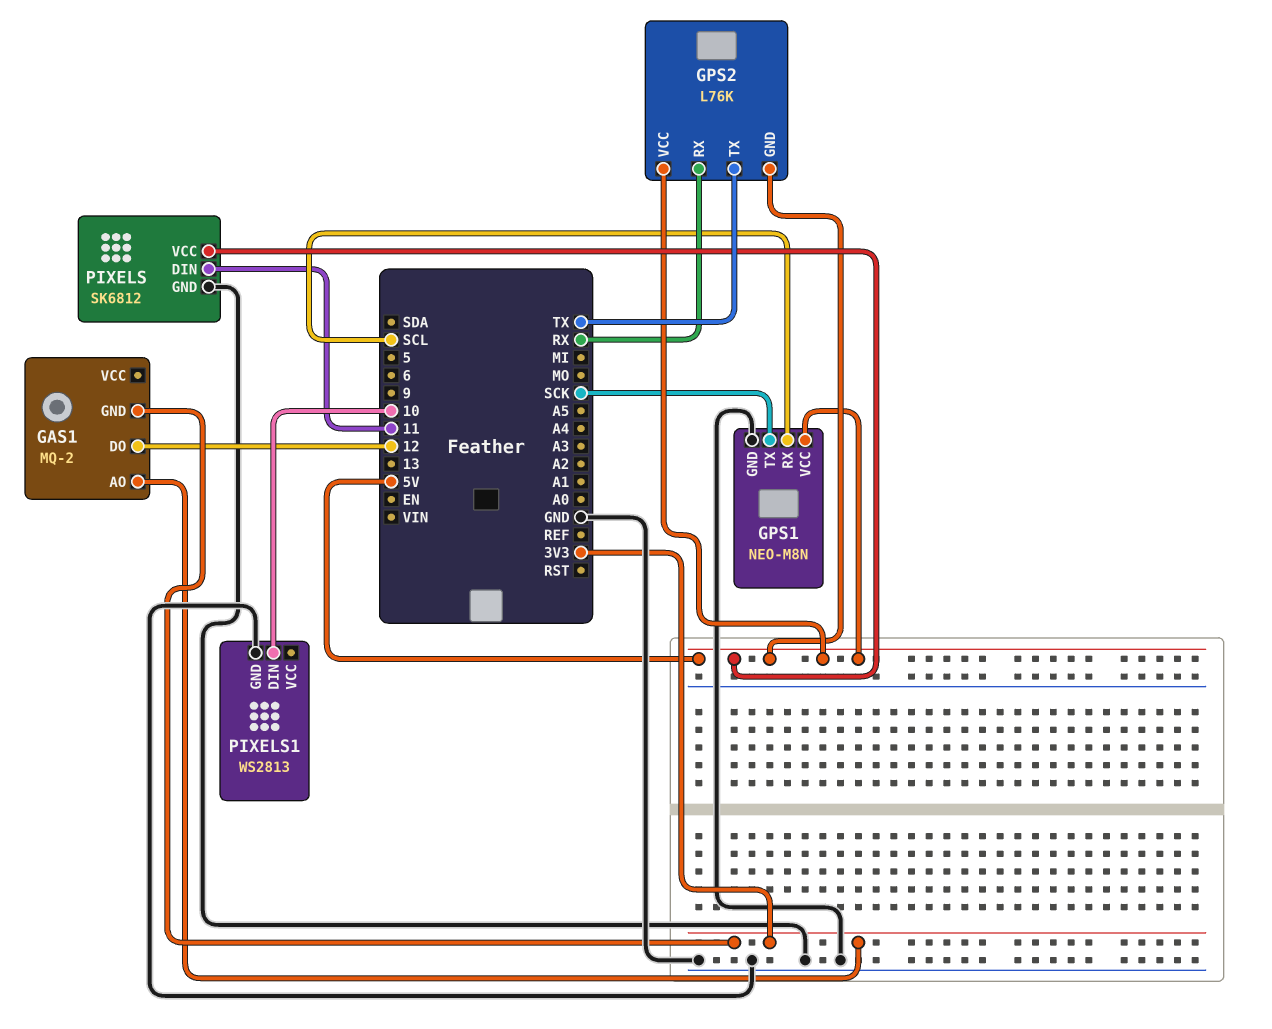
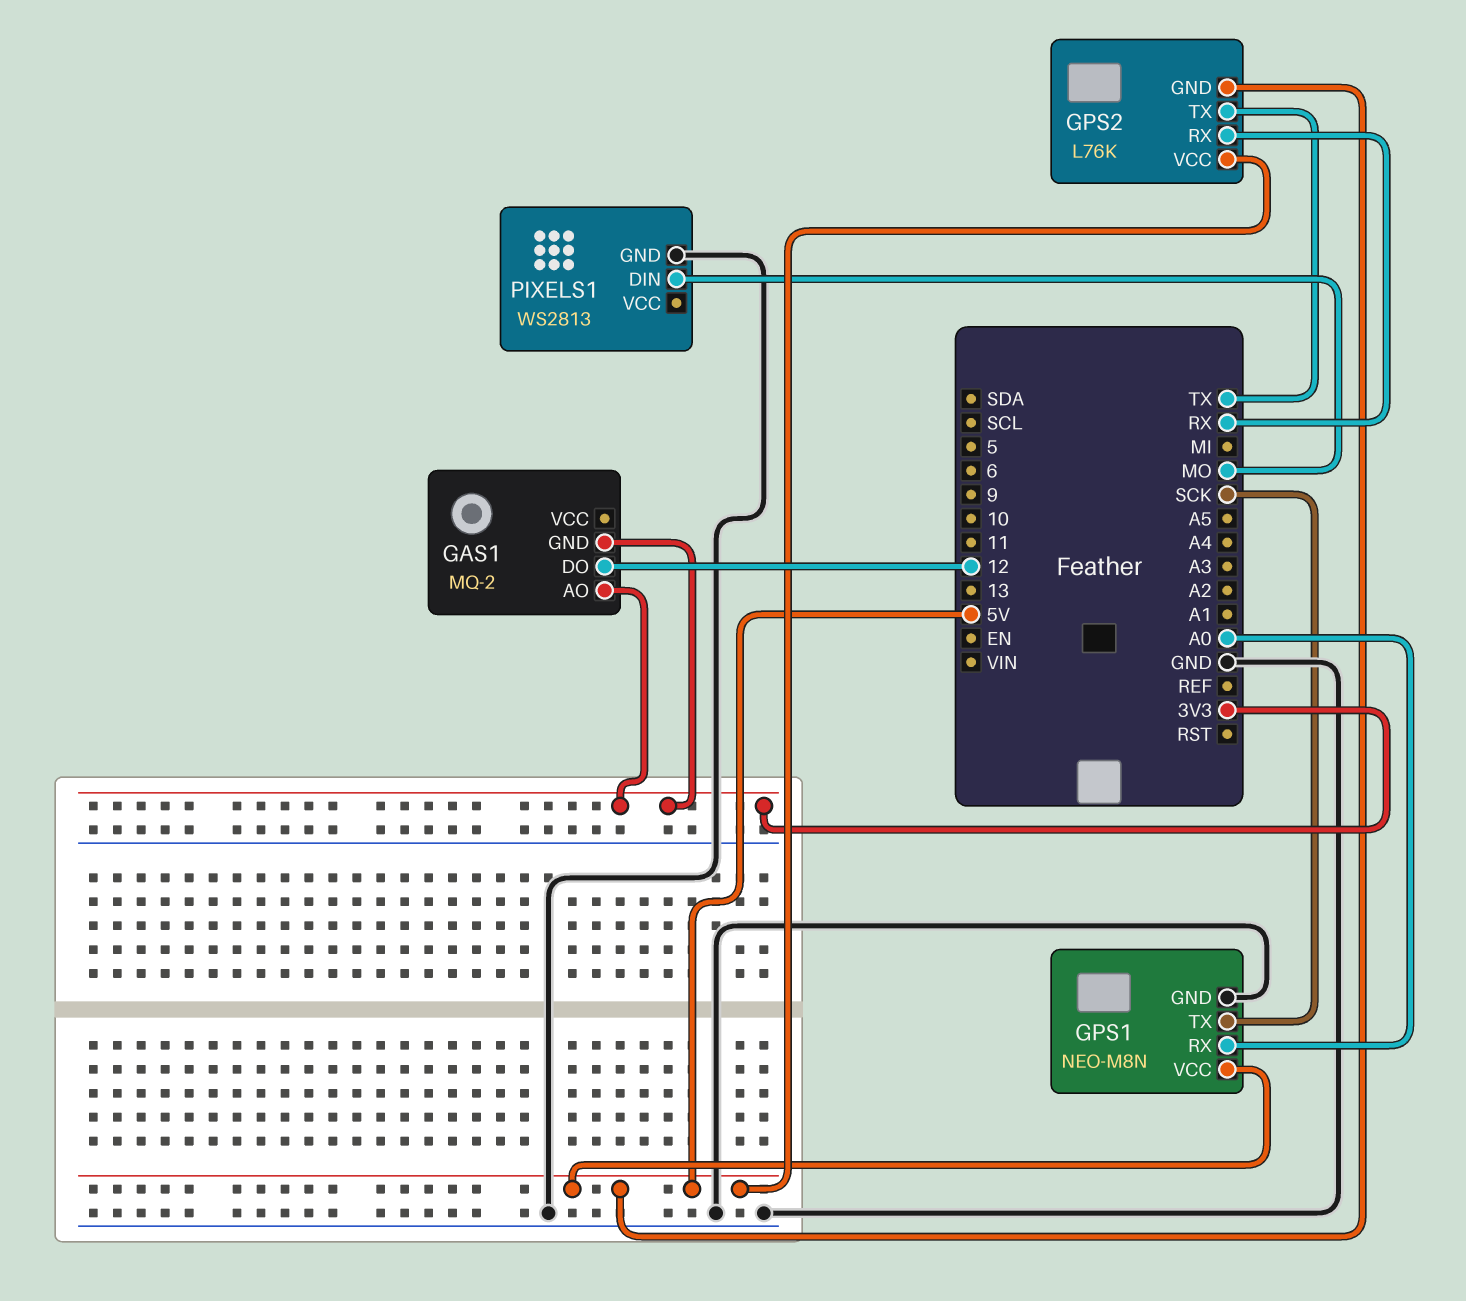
GPS1 pin RX: SCL -> A0
PIXELS: SK6812 -> none
PIXELS pin DIN: 11 -> none
PIXELS pin GND: GND -> none
PIXELS pin VCC: 5V -> none
PIXELS1 pin DIN: 10 -> MO

